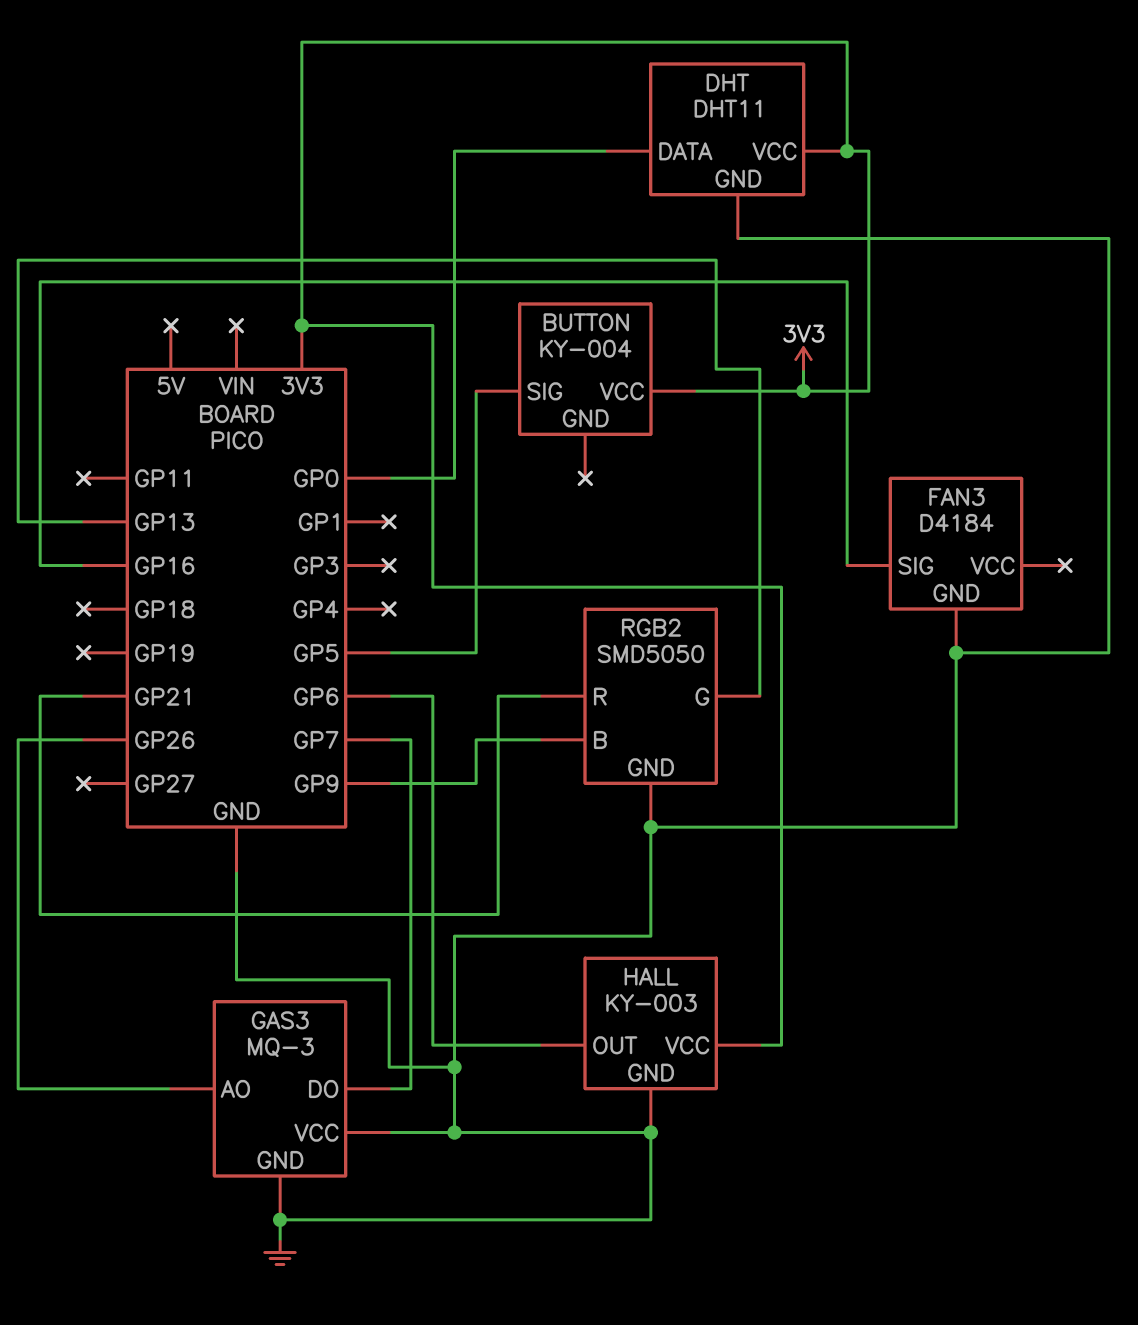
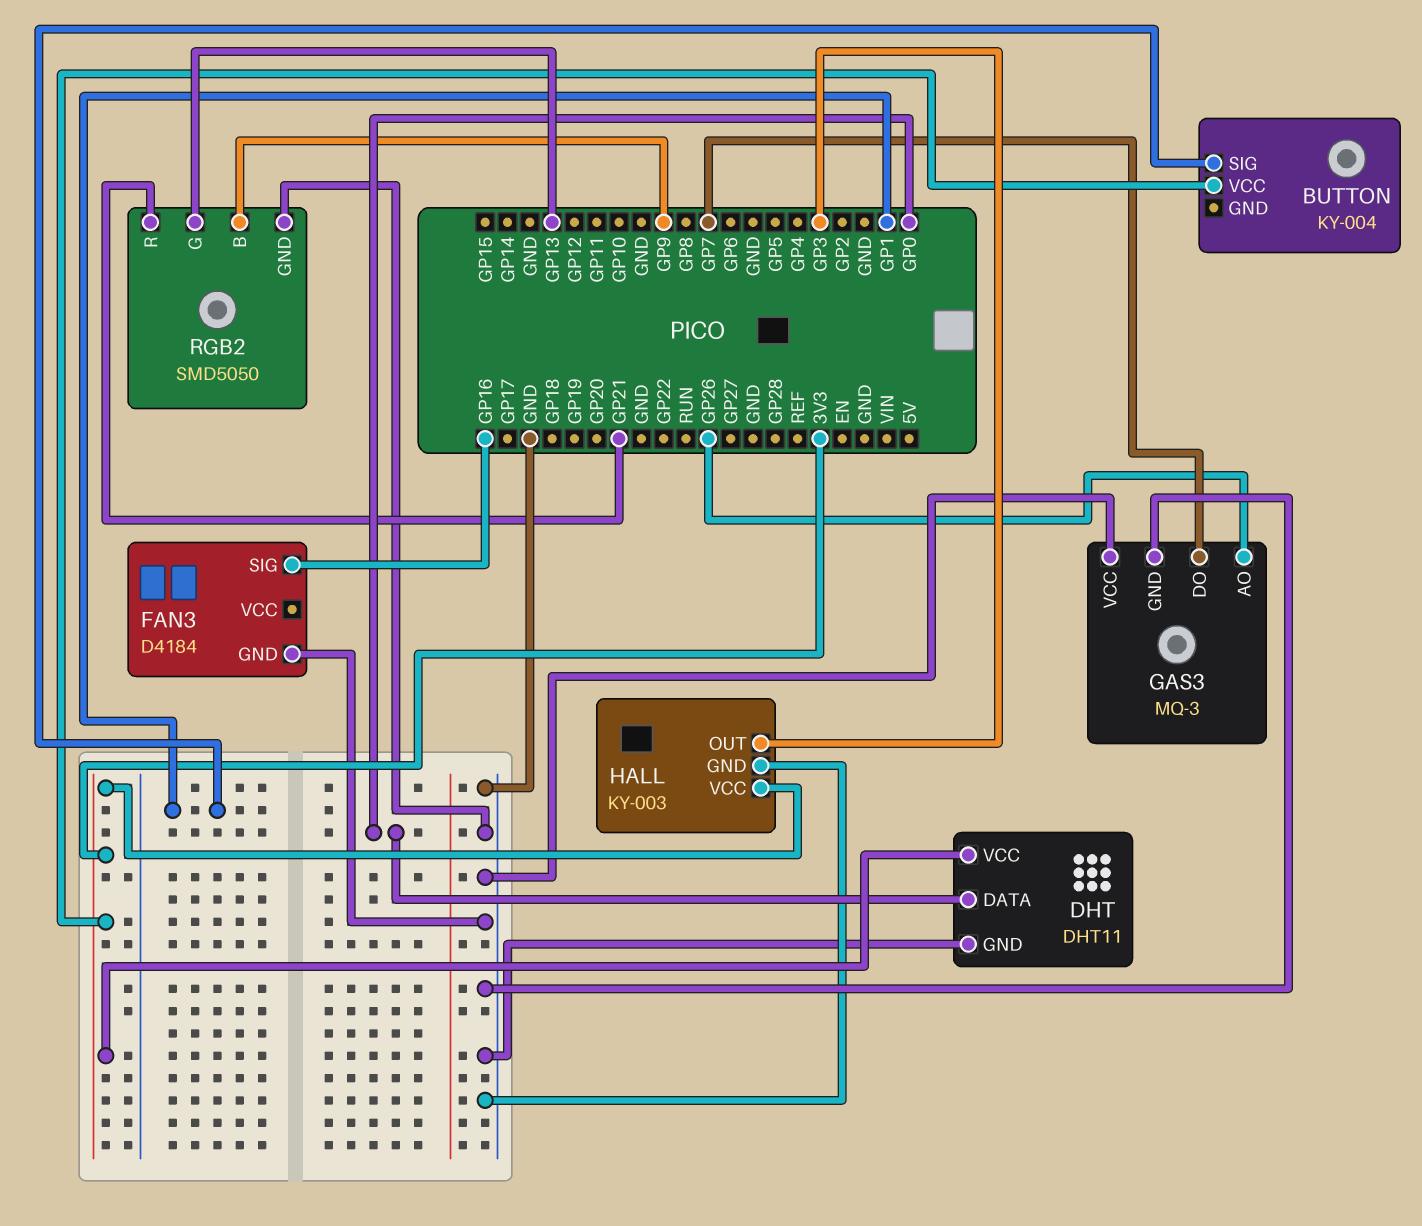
BUTTON pin SIG: GP5 -> GP1
HALL pin OUT: GP6 -> GP3

